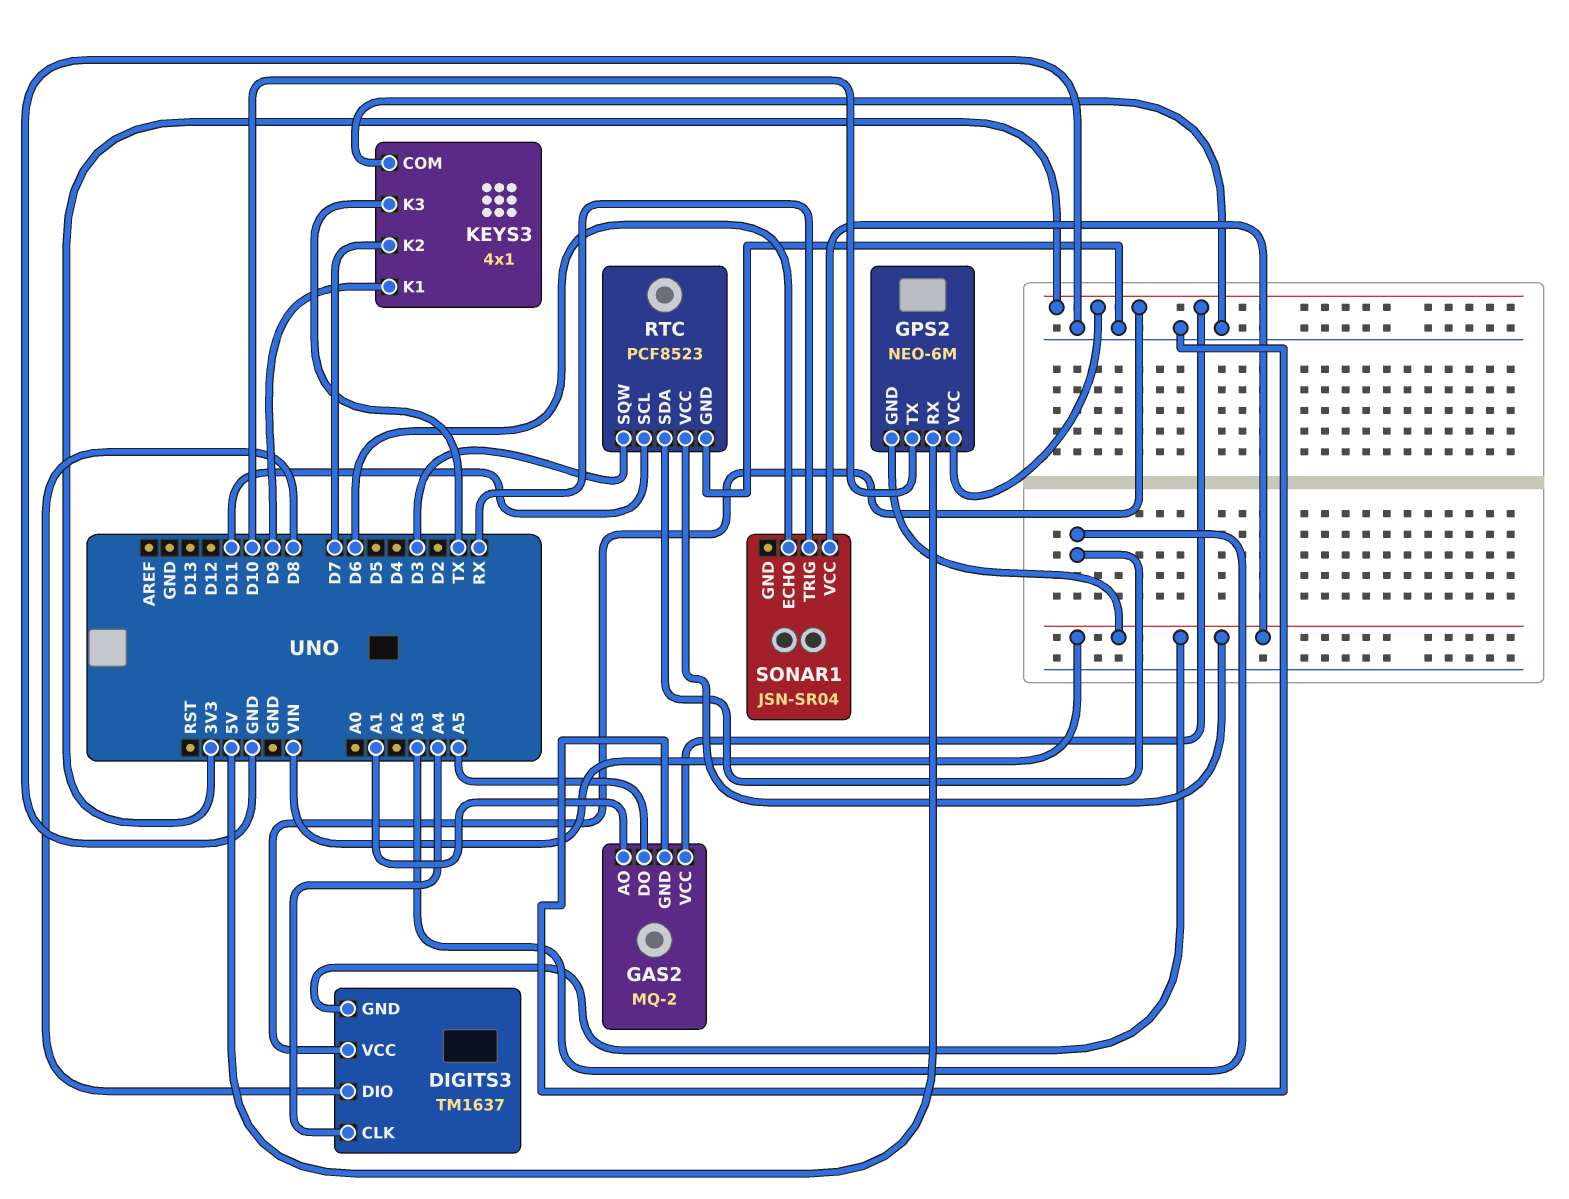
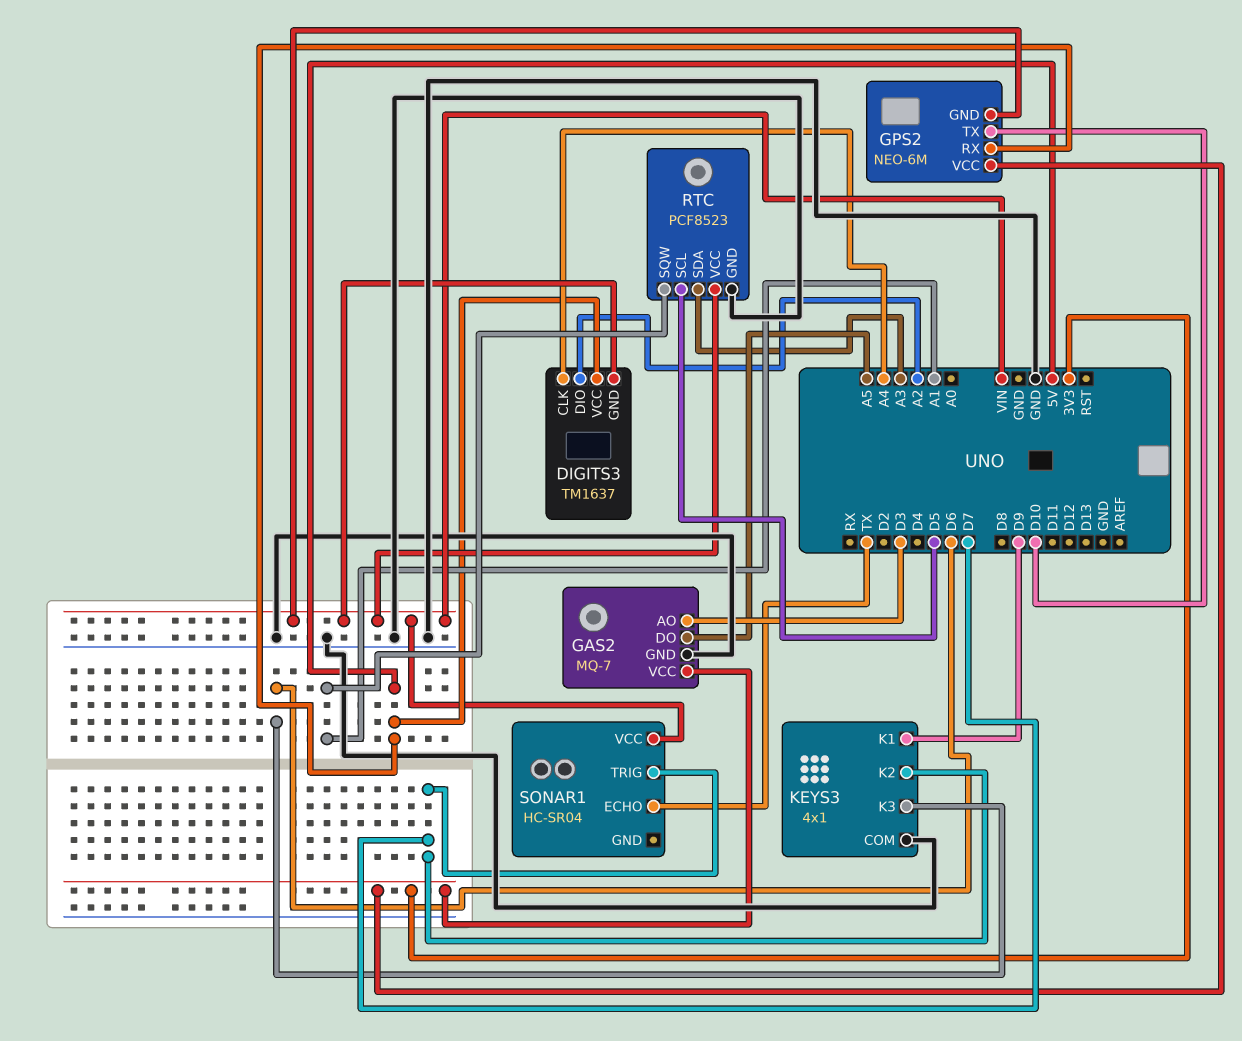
DIGITS3 pin DIO: D8 -> A2
DIGITS3 pin VCC: 3V3 -> 5V
GAS2: MQ-2 -> MQ-7
GAS2 pin AO: A1 -> D3
KEYS3 pin K3: TX -> D6
RTC pin SCL: D11 -> D5
RTC pin SQW: D3 -> A1
SONAR1: JSN-SR04 -> HC-SR04
SONAR1 pin ECHO: D6 -> TX
SONAR1 pin TRIG: RX -> D7

